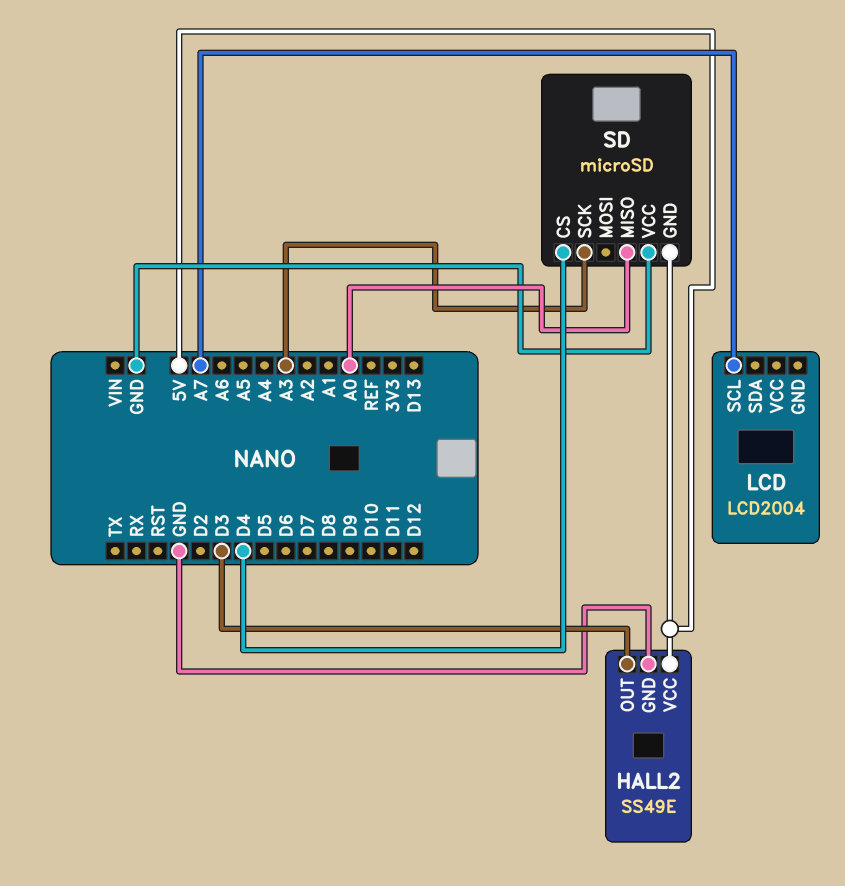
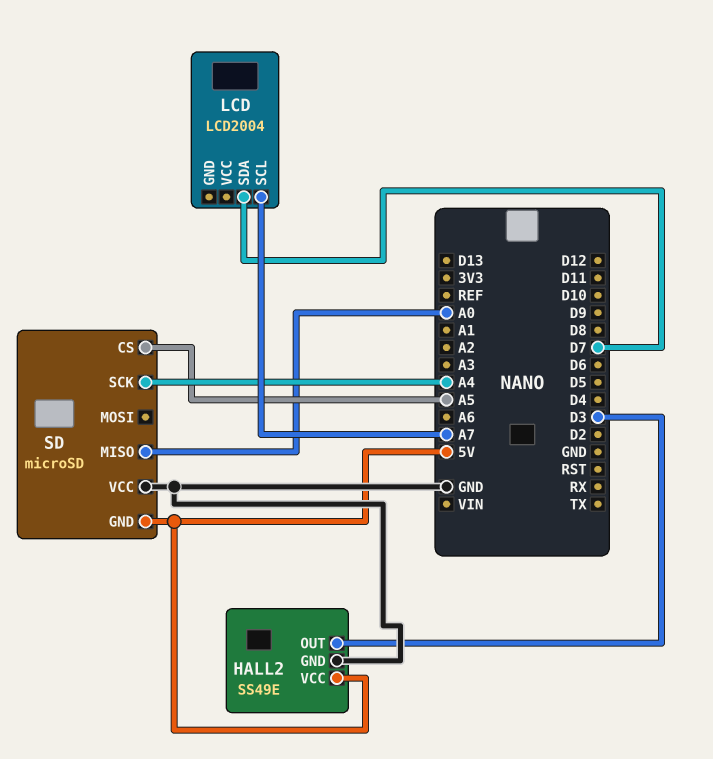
LCD pin SDA: none -> D7
SD pin CS: D4 -> A5
SD pin SCK: A3 -> A4

